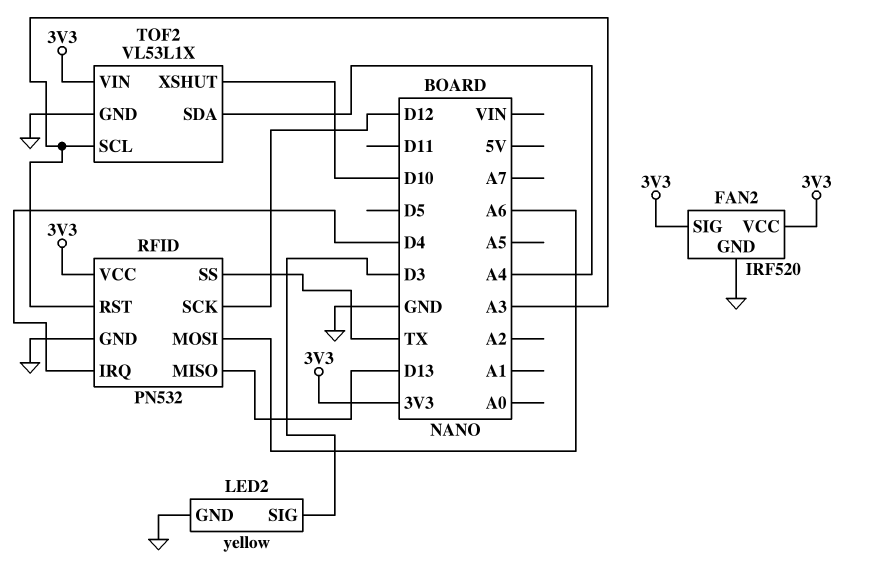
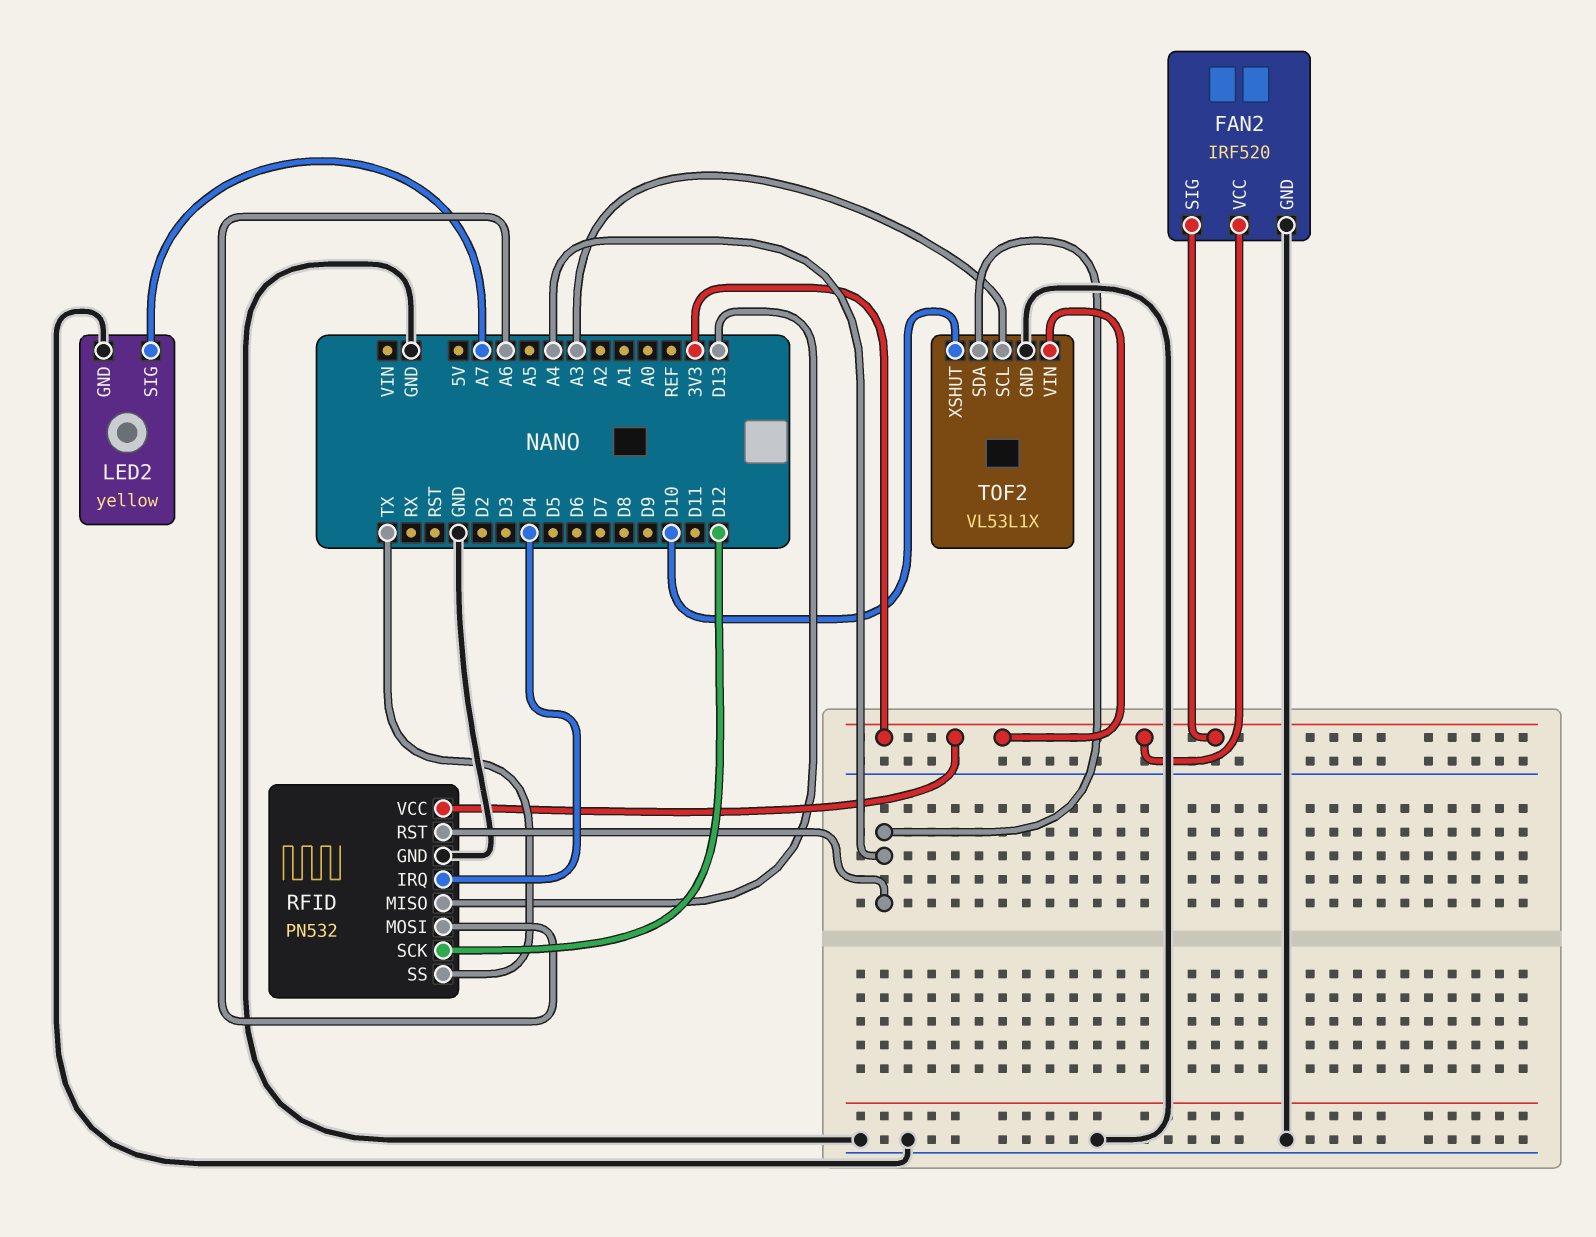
LED2 pin SIG: D3 -> A7
RFID pin RST: A3 -> A4

